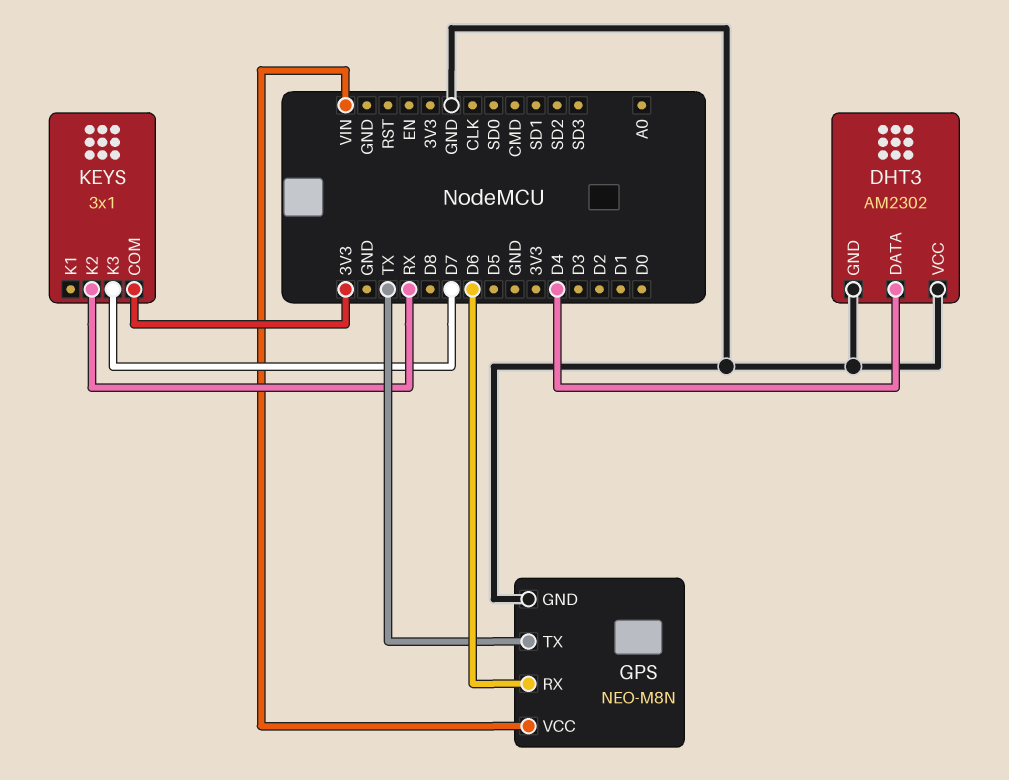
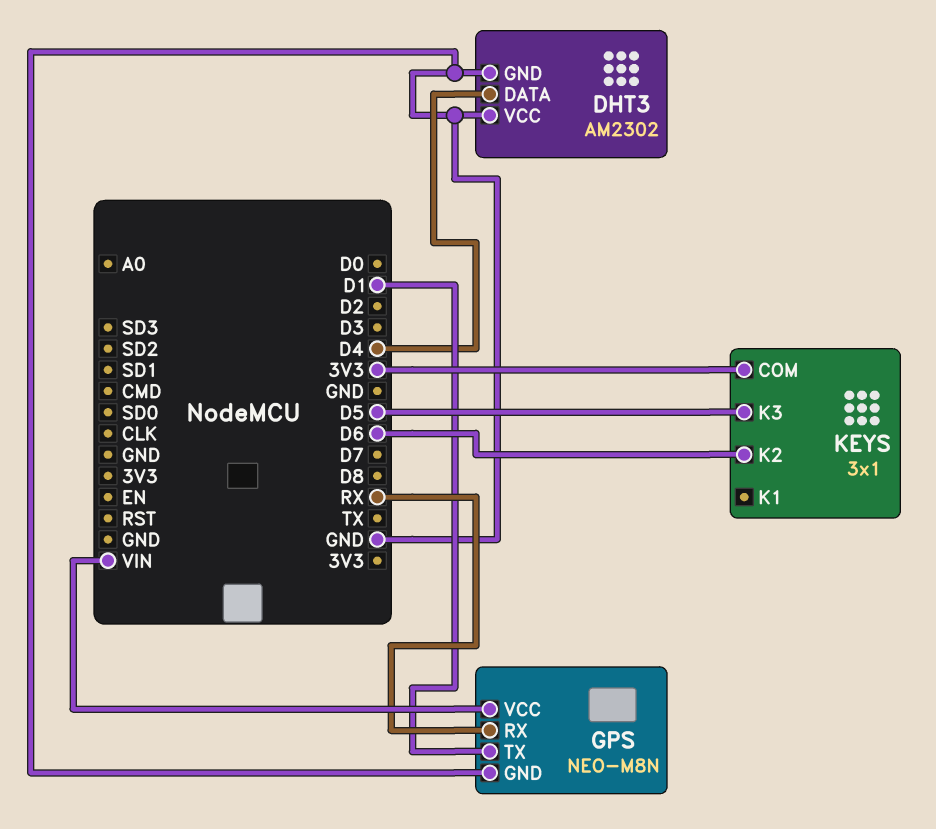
GPS pin RX: D6 -> RX
GPS pin TX: TX -> D1
KEYS pin K2: RX -> D6
KEYS pin K3: D7 -> D5

